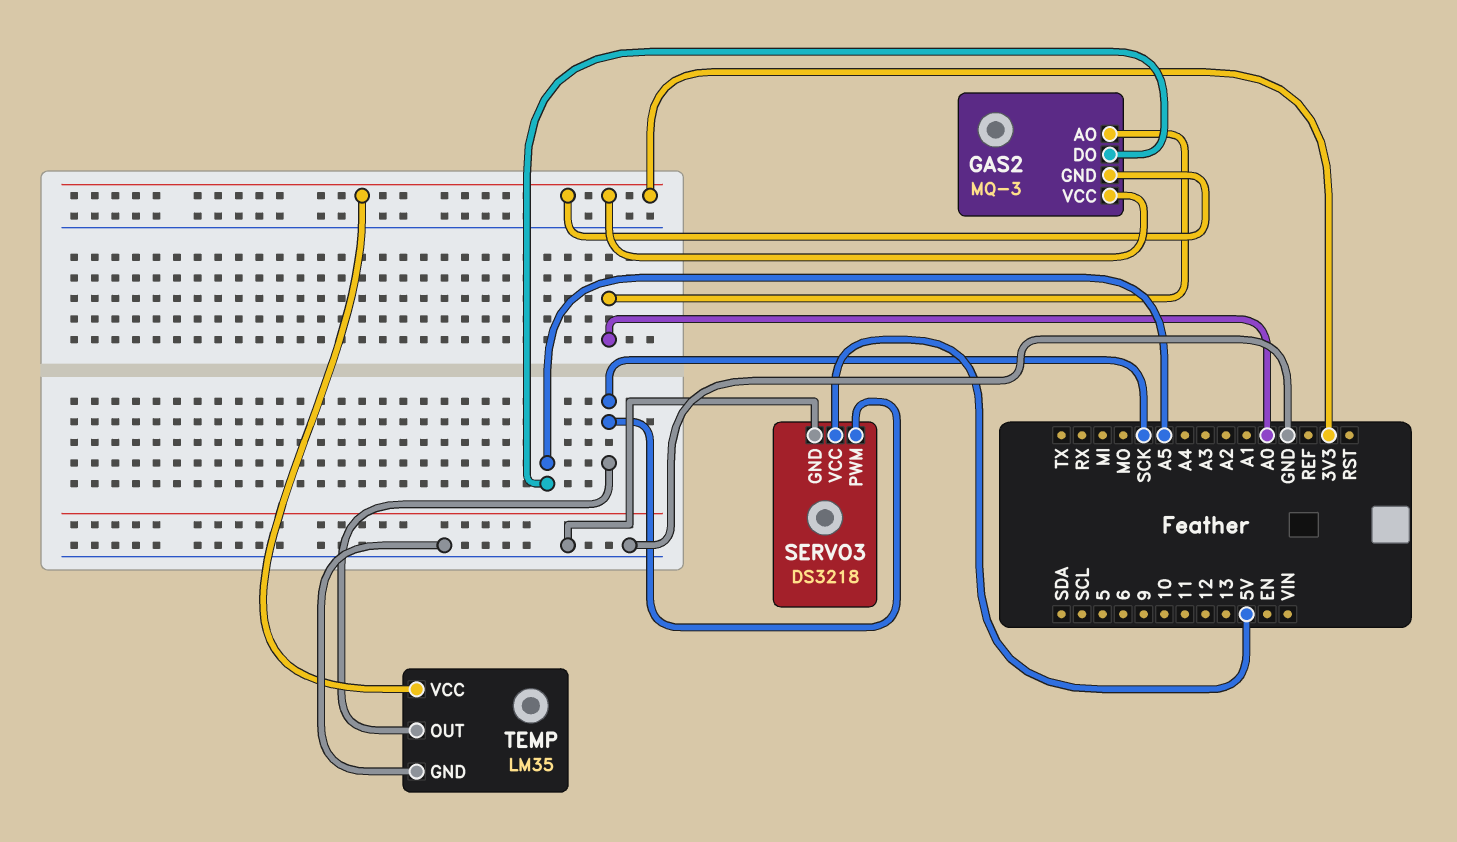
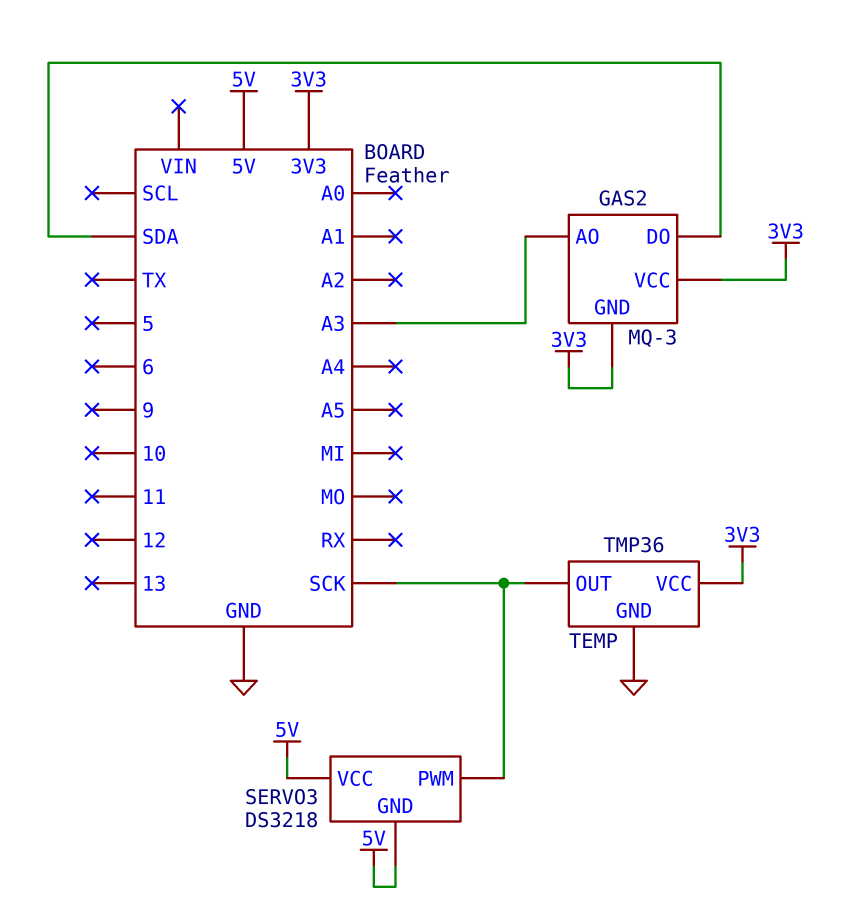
GAS2 pin AO: A0 -> A3
GAS2 pin DO: A5 -> SDA
SERVO3 pin GND: GND -> 5V
TEMP: LM35 -> TMP36

